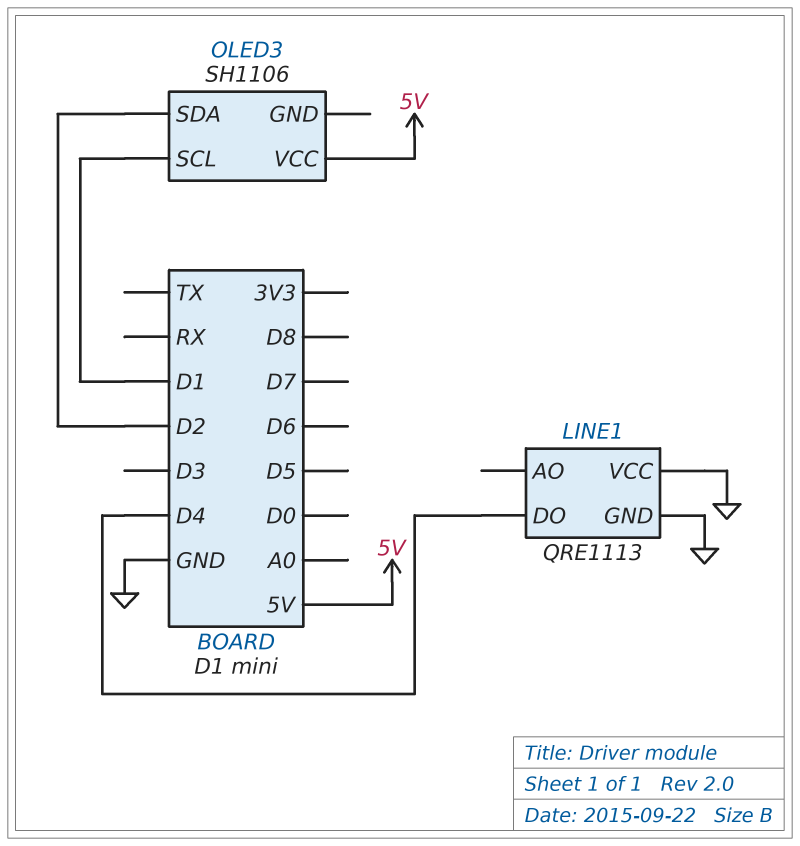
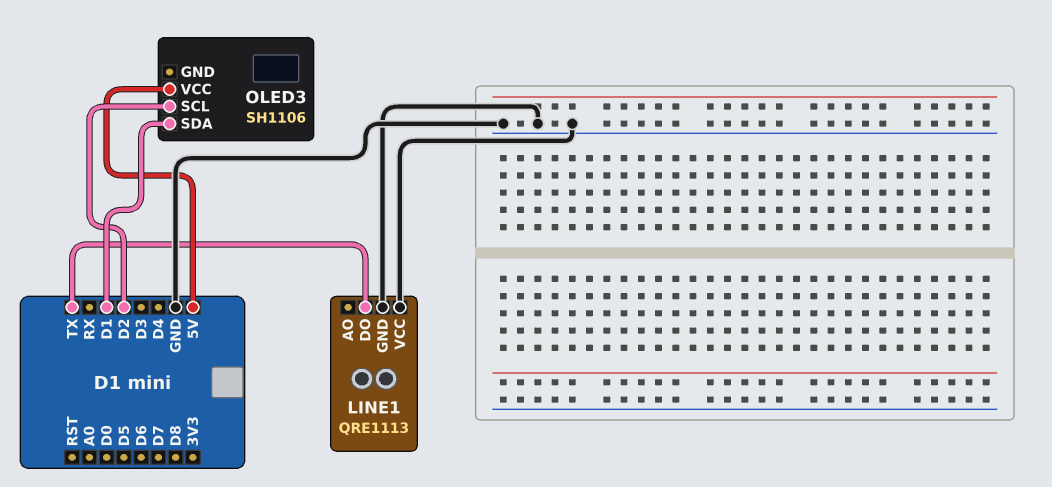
LINE1 pin DO: D4 -> TX
OLED3 pin SCL: D1 -> D2
OLED3 pin SDA: D2 -> D1

